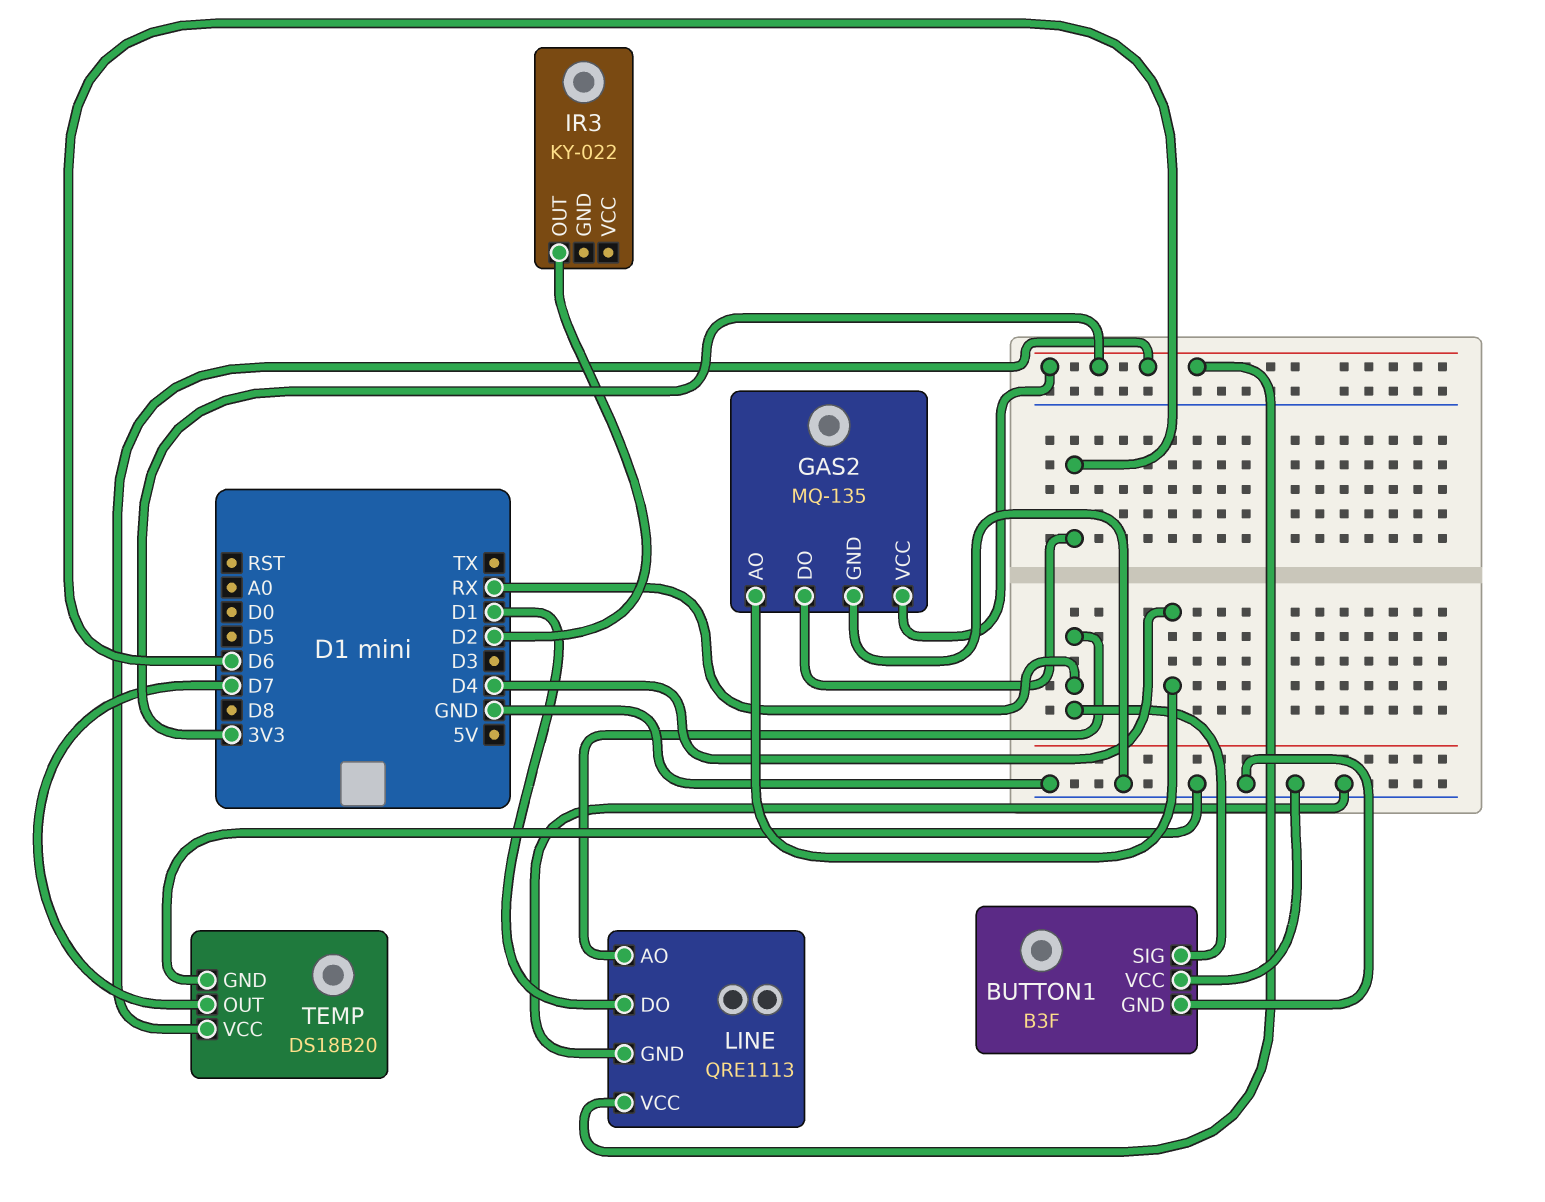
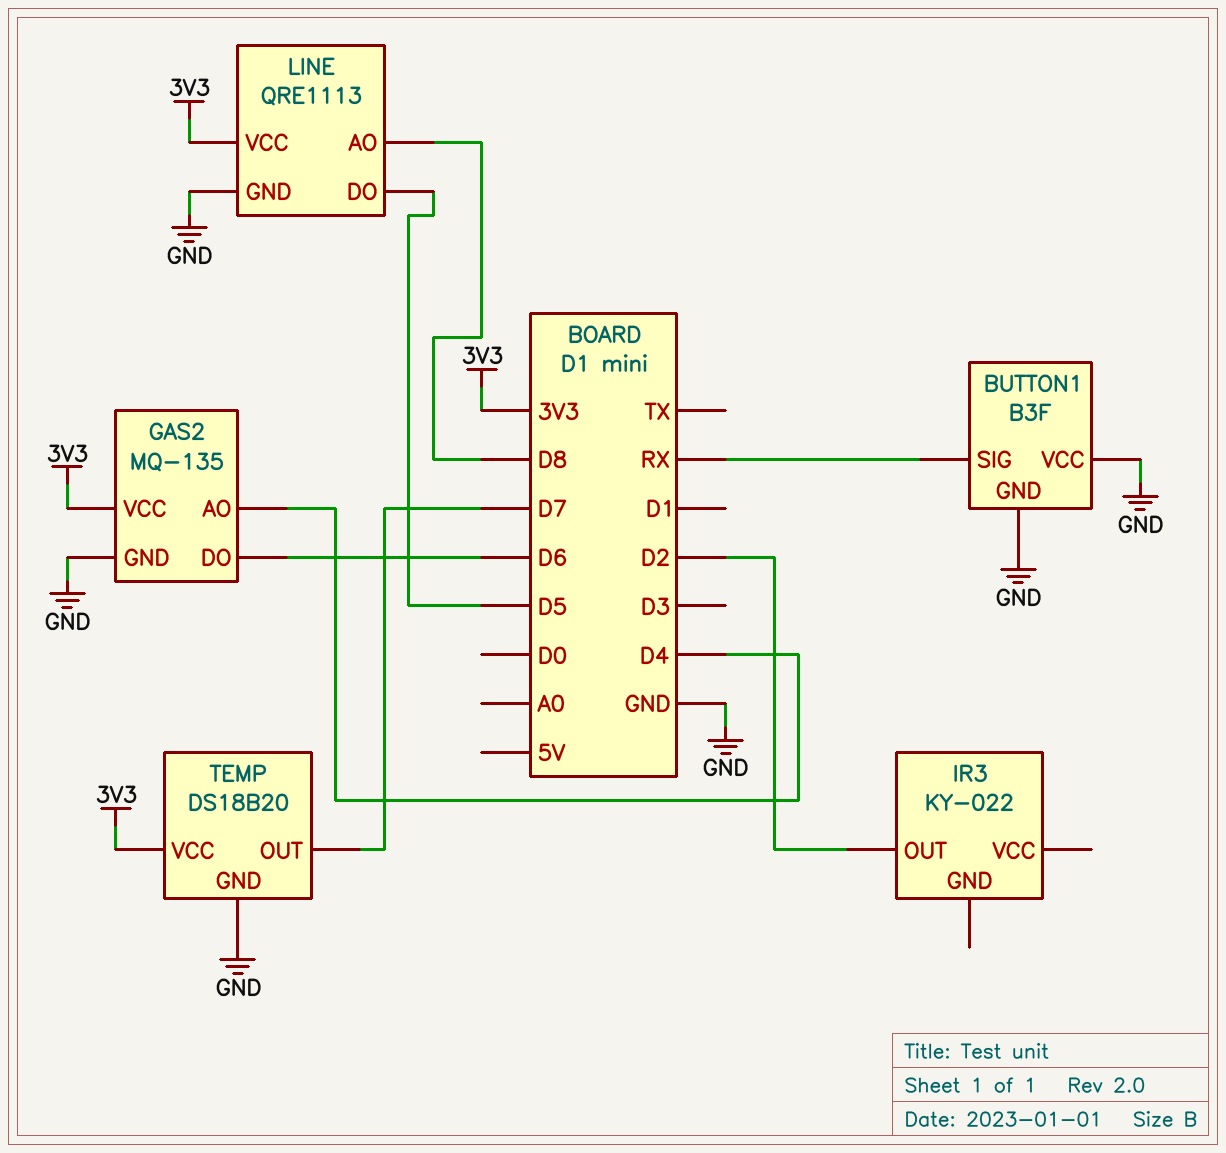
LINE pin AO: RX -> D8
LINE pin DO: D1 -> D5

